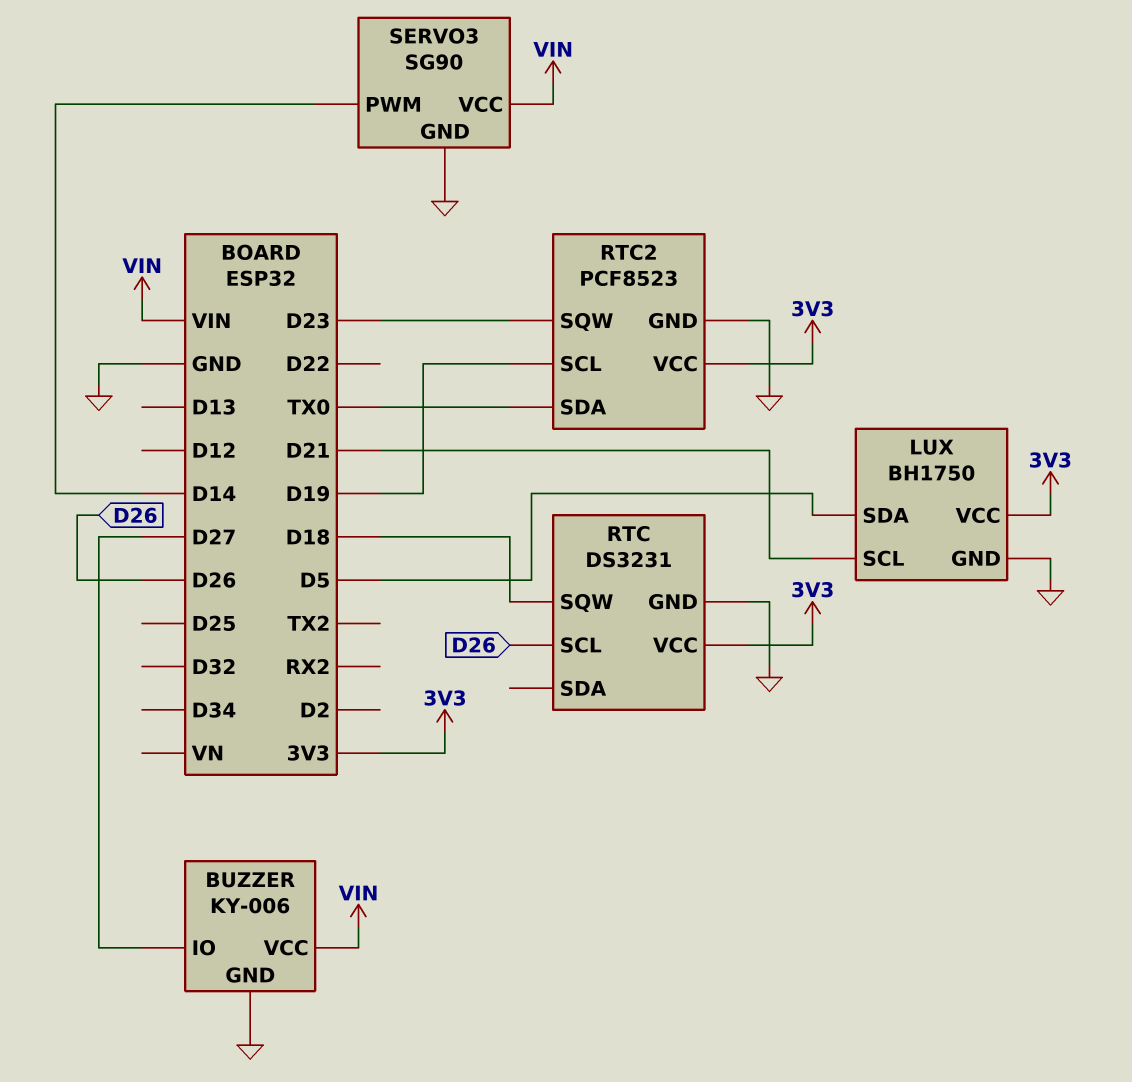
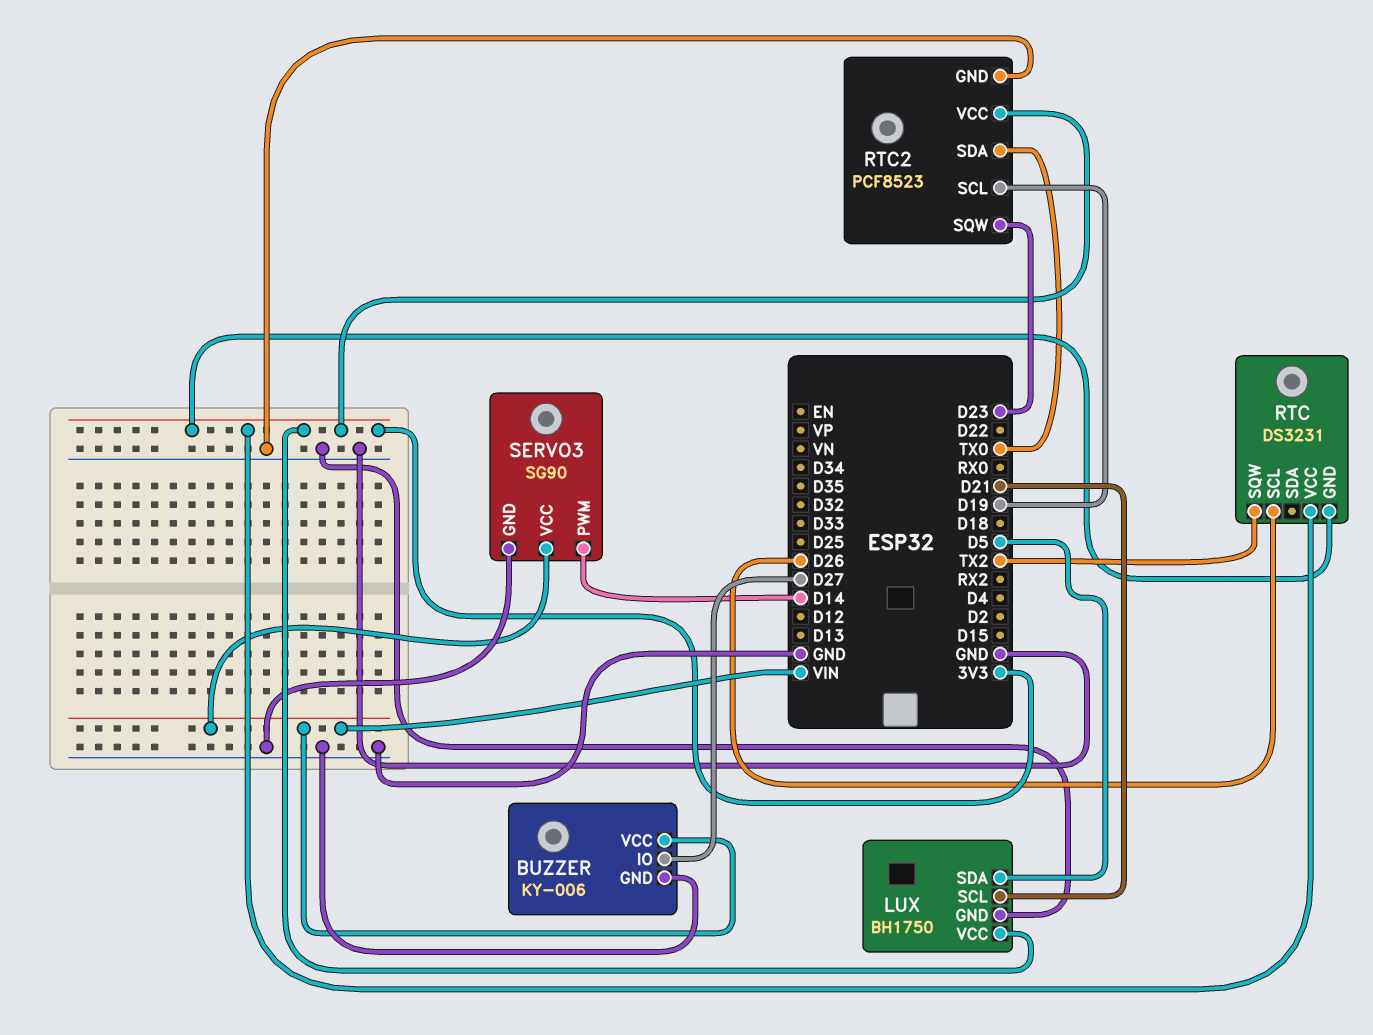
RTC pin GND: GND -> 3V3
RTC pin SQW: D18 -> TX2

